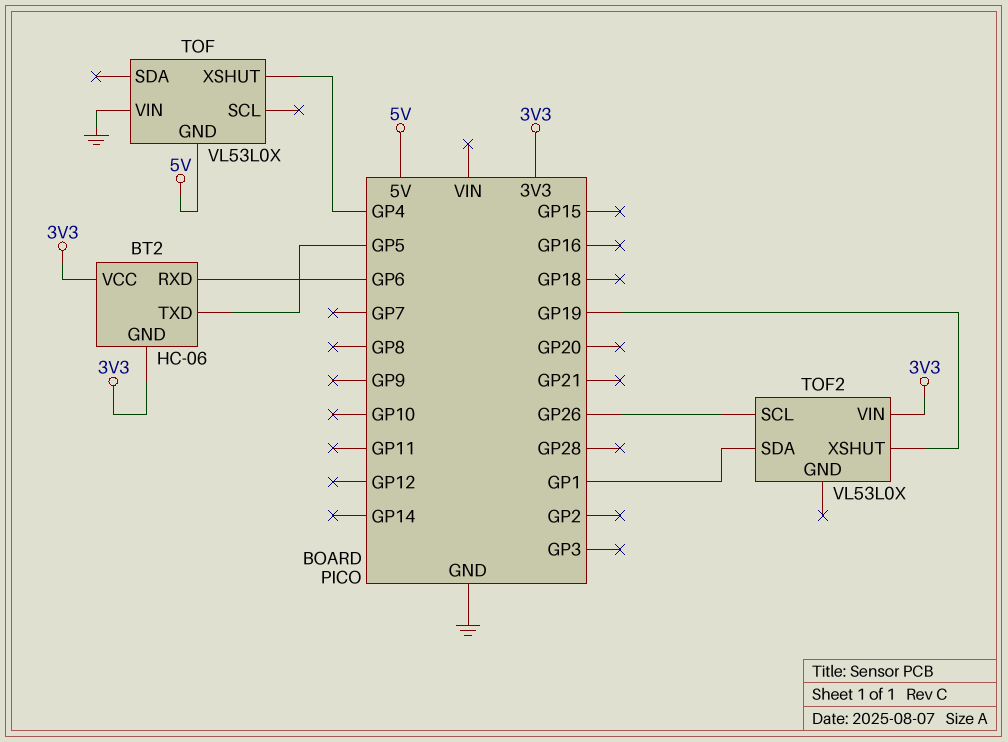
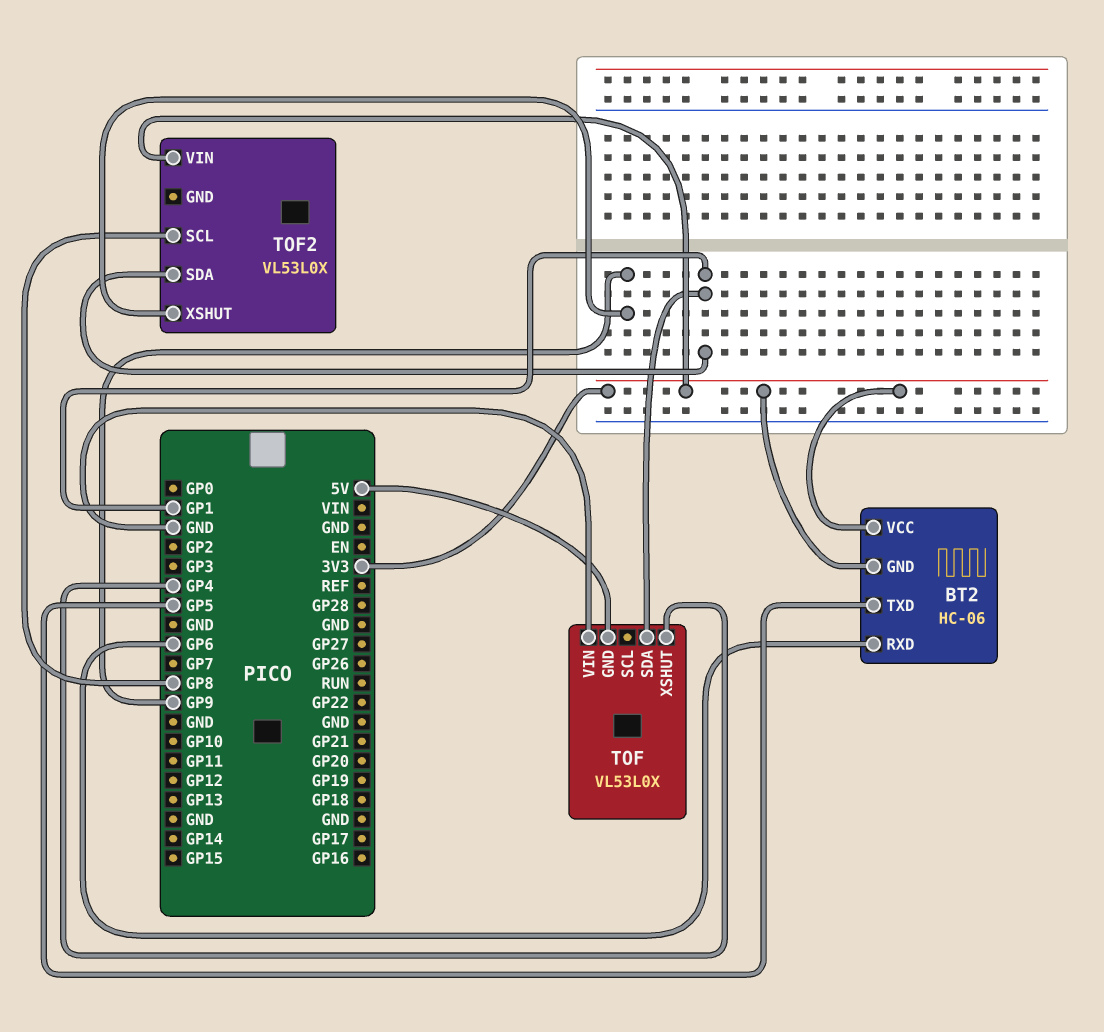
TOF pin SDA: none -> GP1
TOF2 pin SCL: GP26 -> GP8
TOF2 pin XSHUT: GP19 -> GP9

